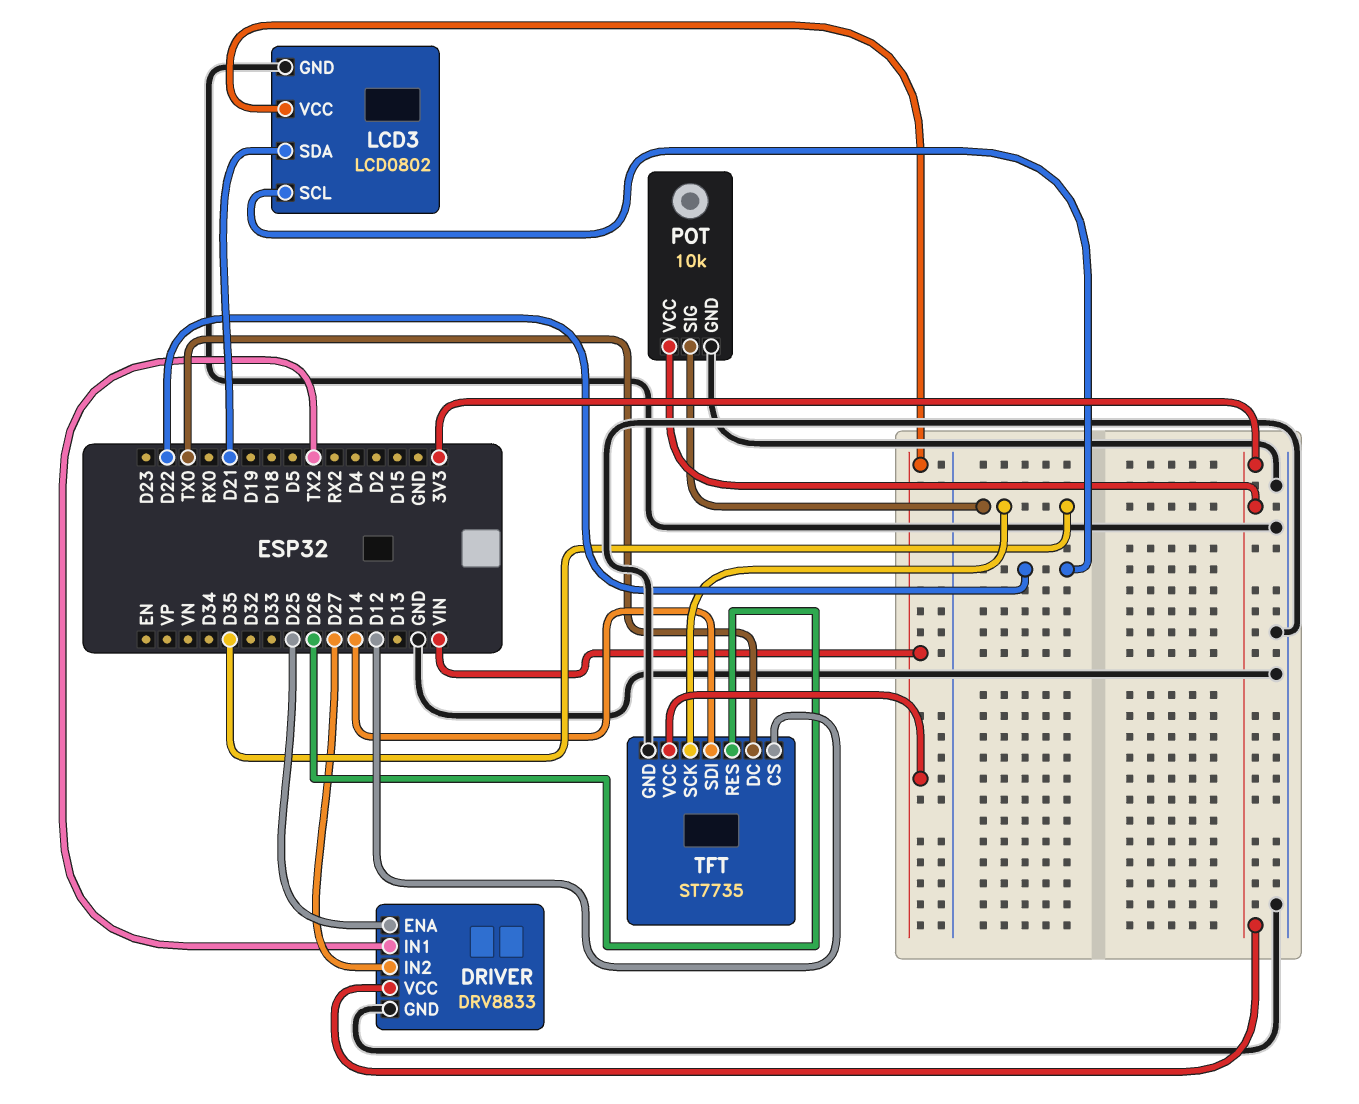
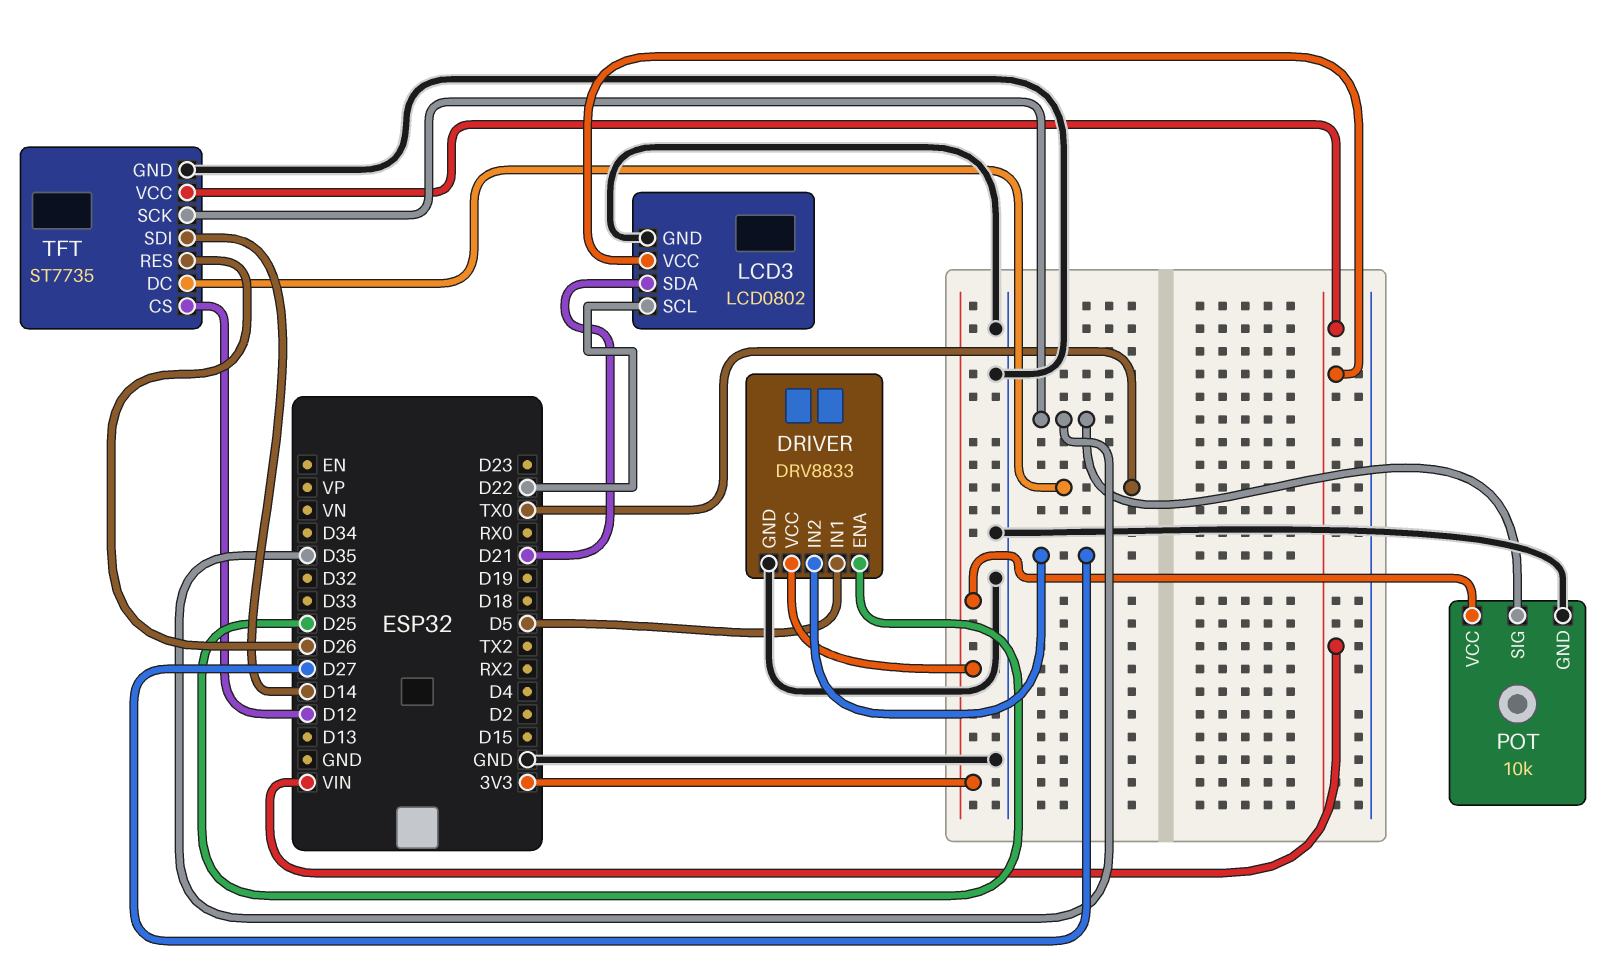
DRIVER pin IN1: TX2 -> D5

